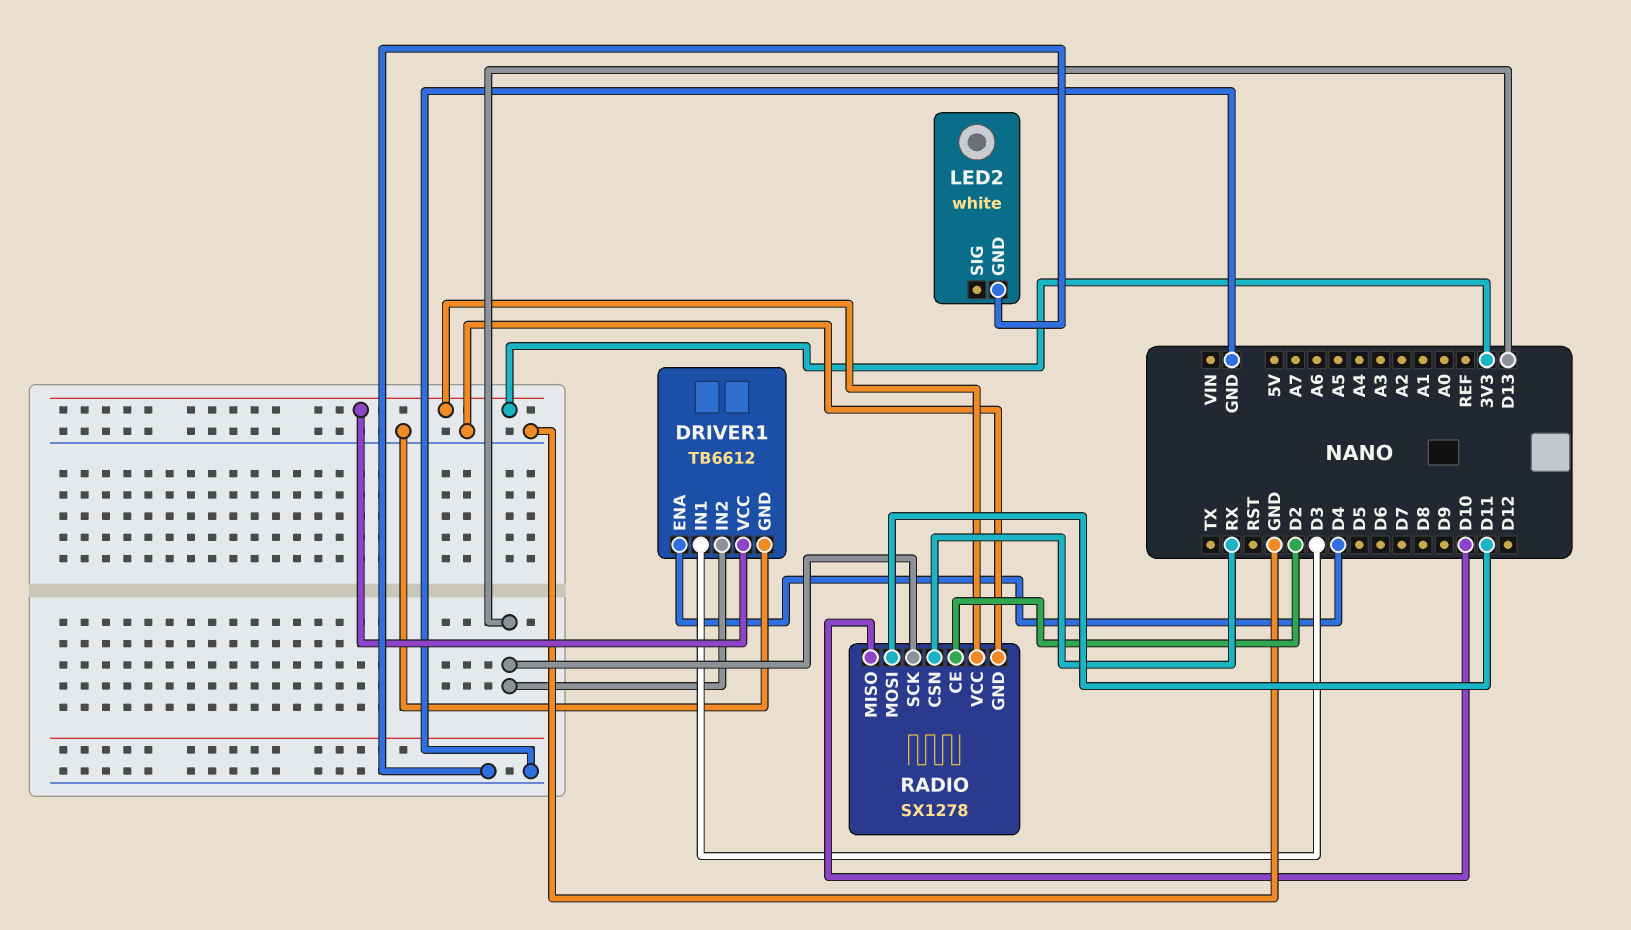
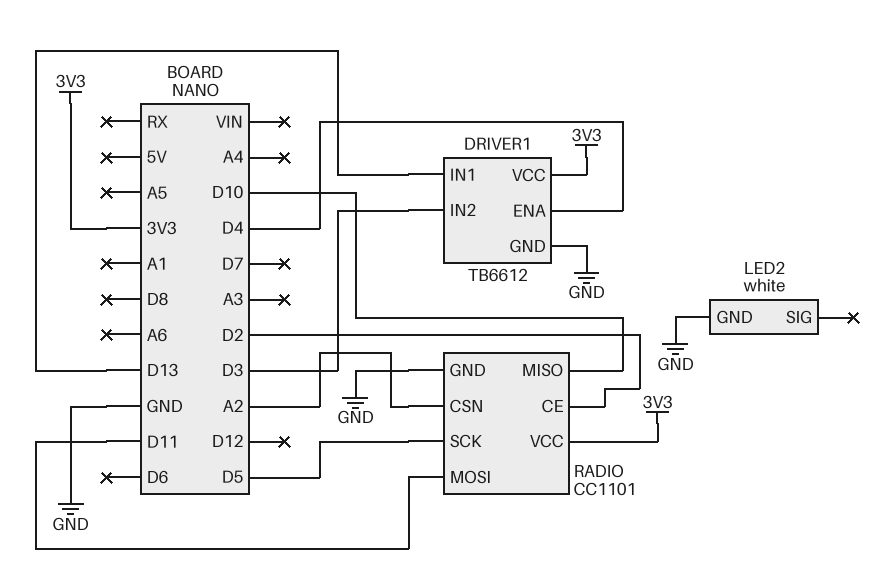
DRIVER1 pin IN1: D3 -> D13
DRIVER1 pin IN2: D13 -> D3
RADIO: SX1278 -> CC1101
RADIO pin CSN: RX -> A2
RADIO pin SCK: D13 -> D5

